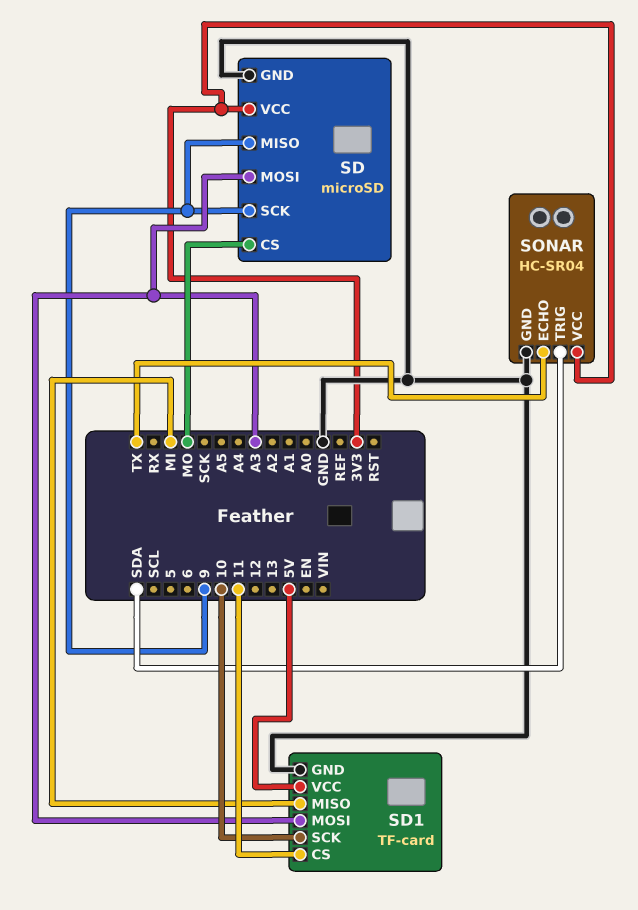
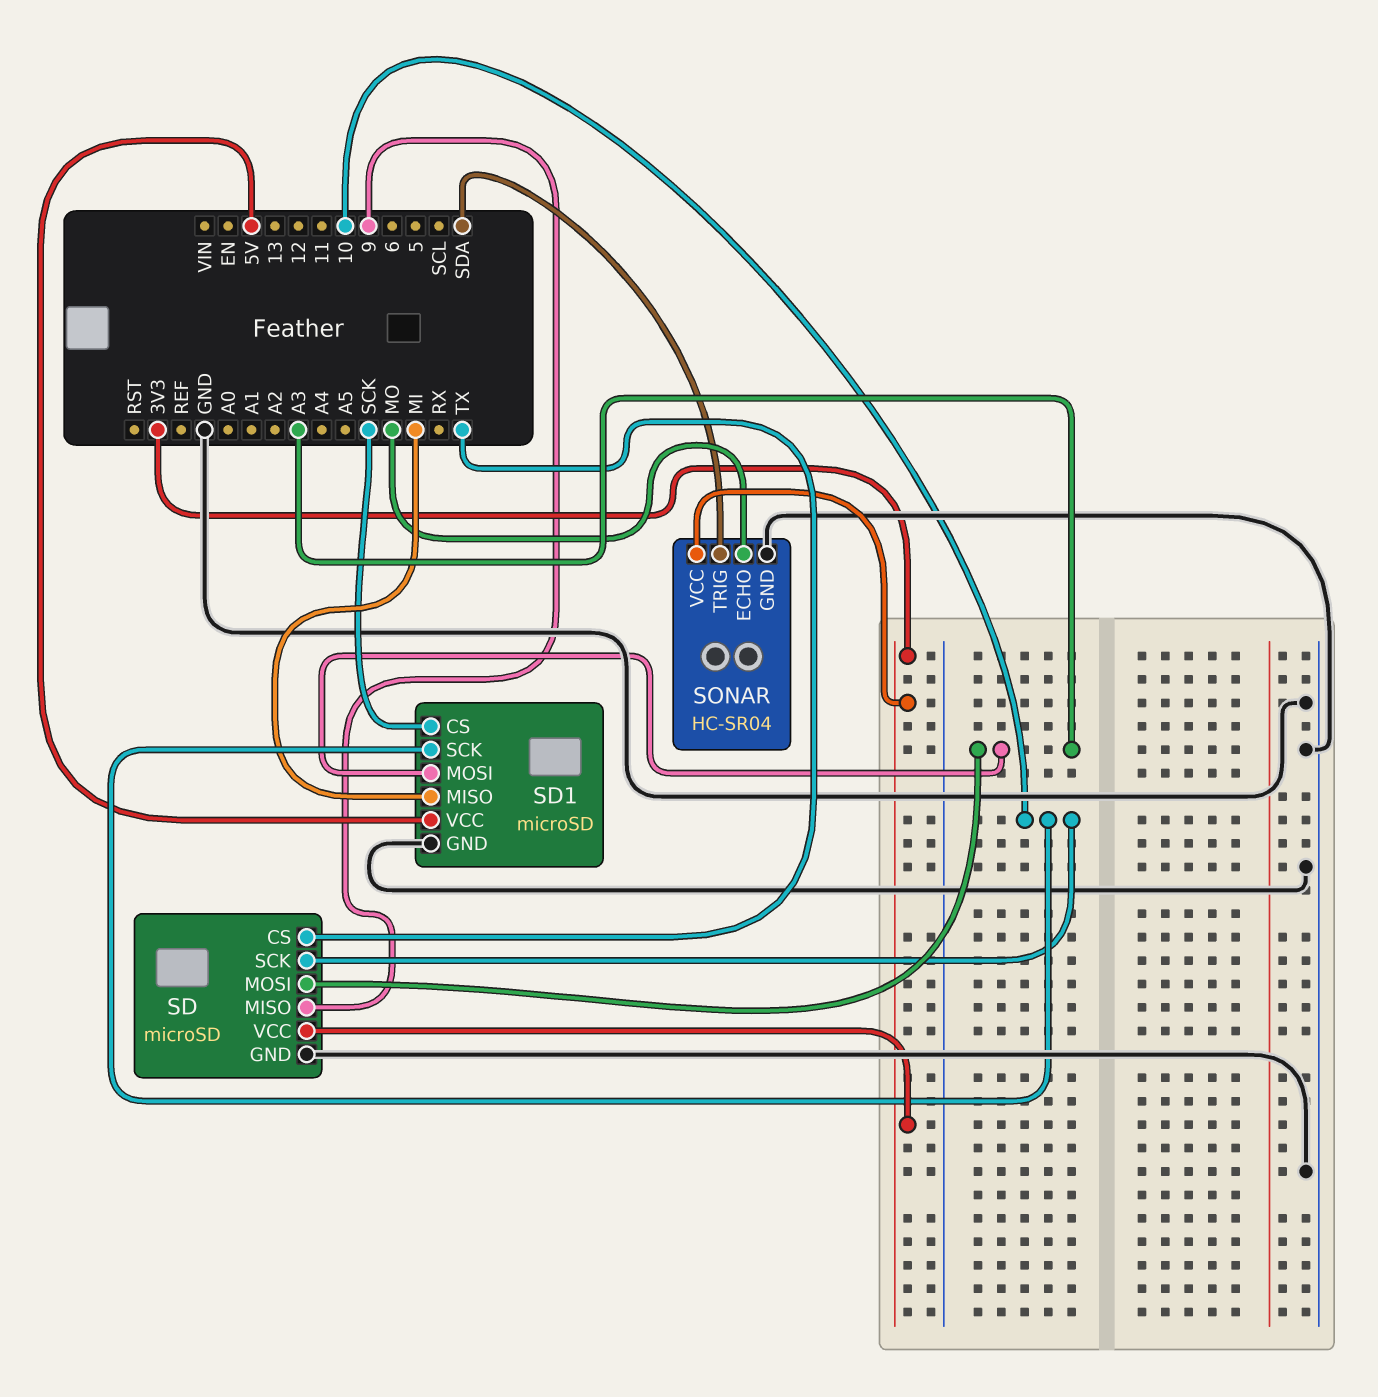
SD pin CS: MO -> TX
SD pin SCK: 9 -> 10
SD1: TF-card -> microSD
SD1 pin CS: 11 -> SCK
SONAR pin ECHO: TX -> MO

